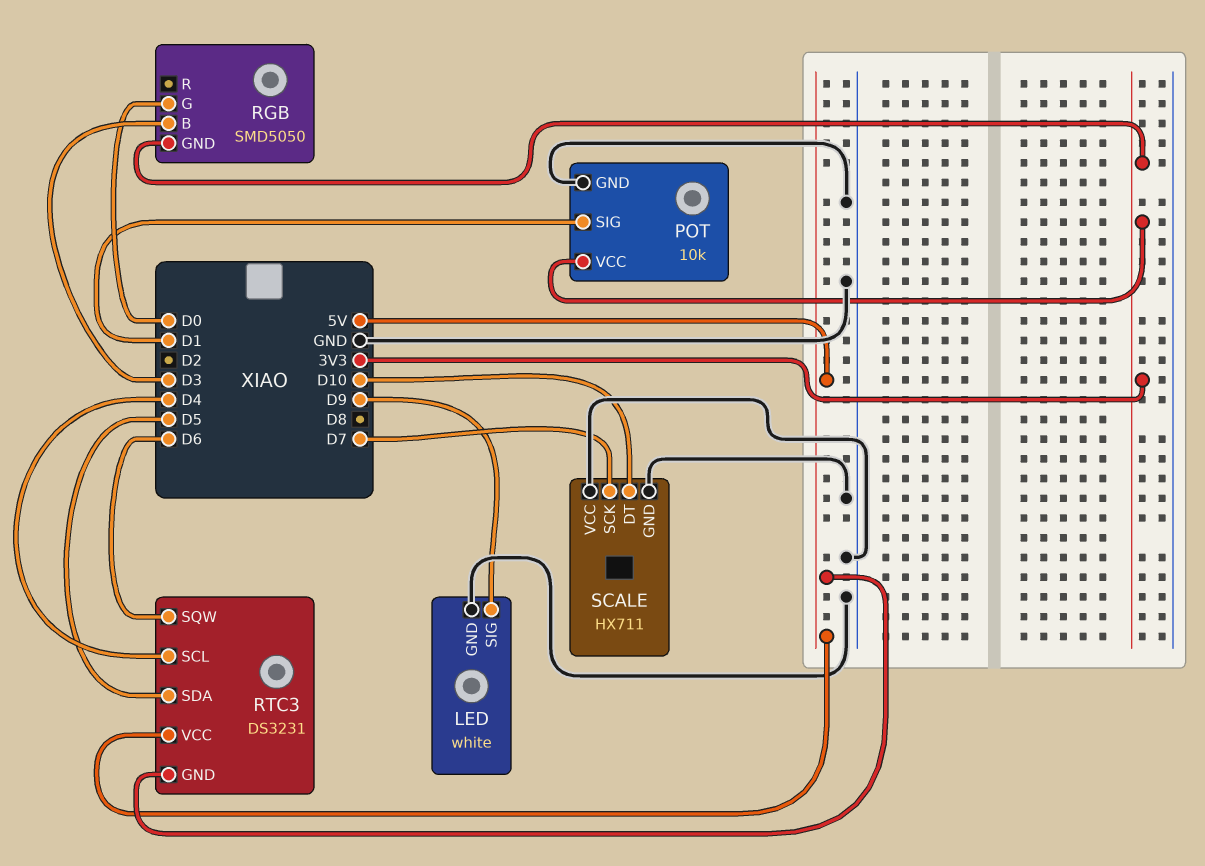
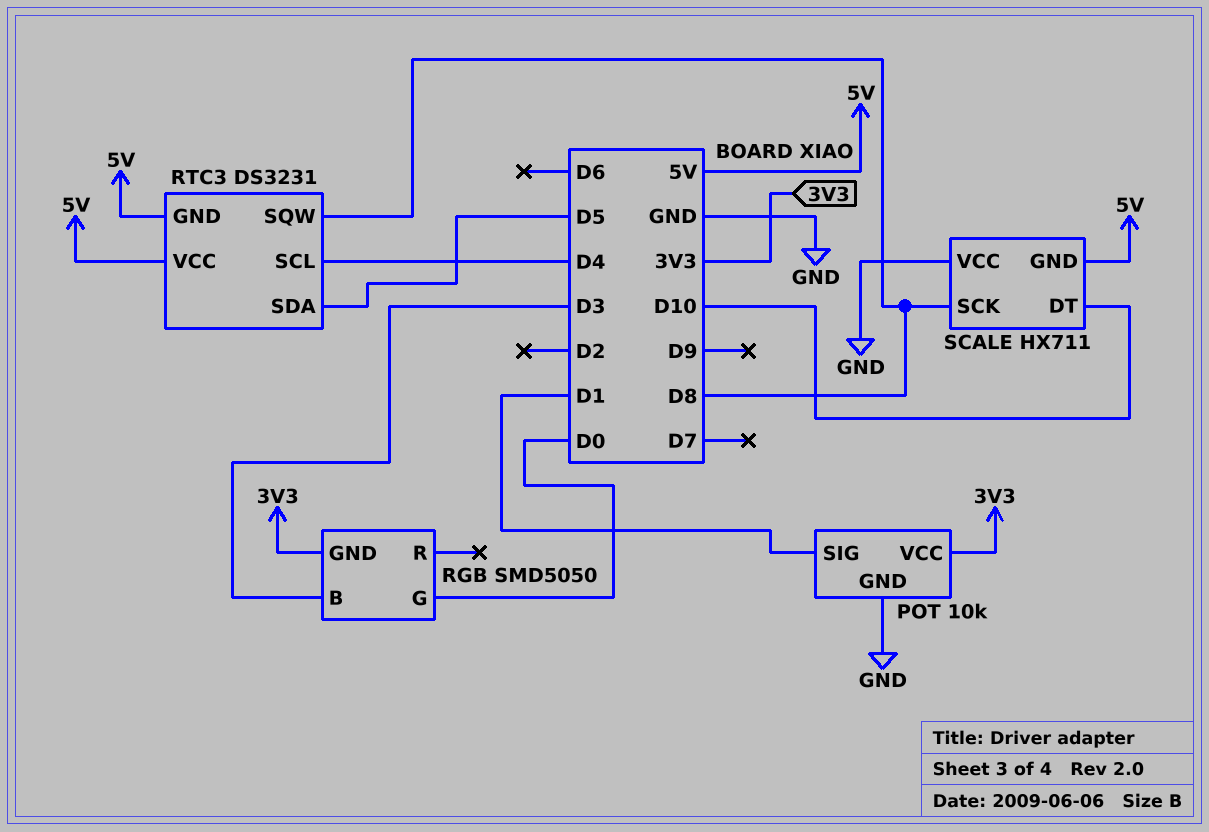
LED: white -> none
LED pin GND: GND -> none
LED pin SIG: D9 -> none
RTC3 pin SQW: D6 -> D8
SCALE pin GND: GND -> 5V
SCALE pin SCK: D7 -> D8

